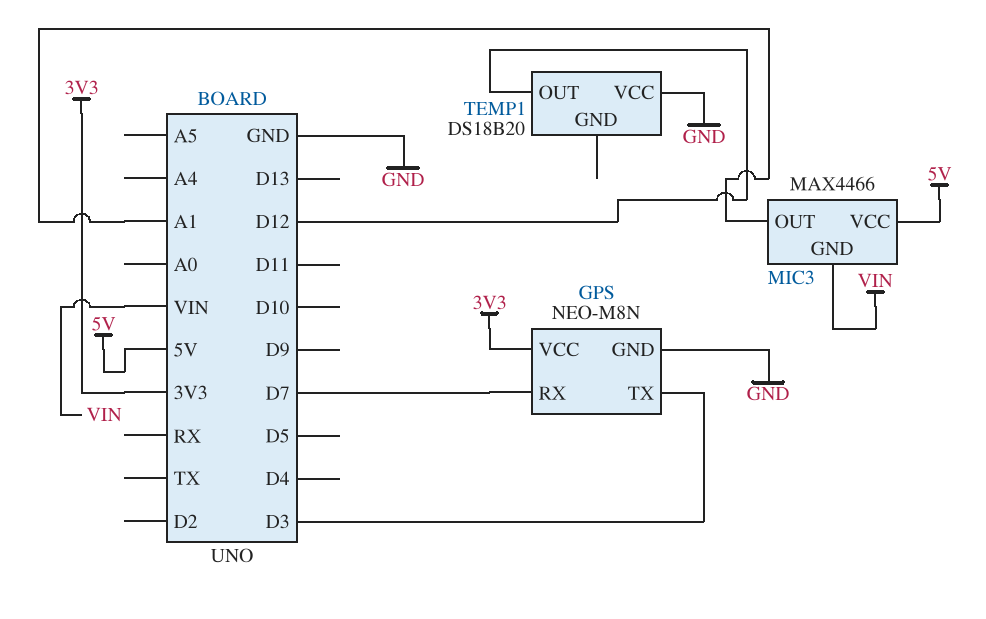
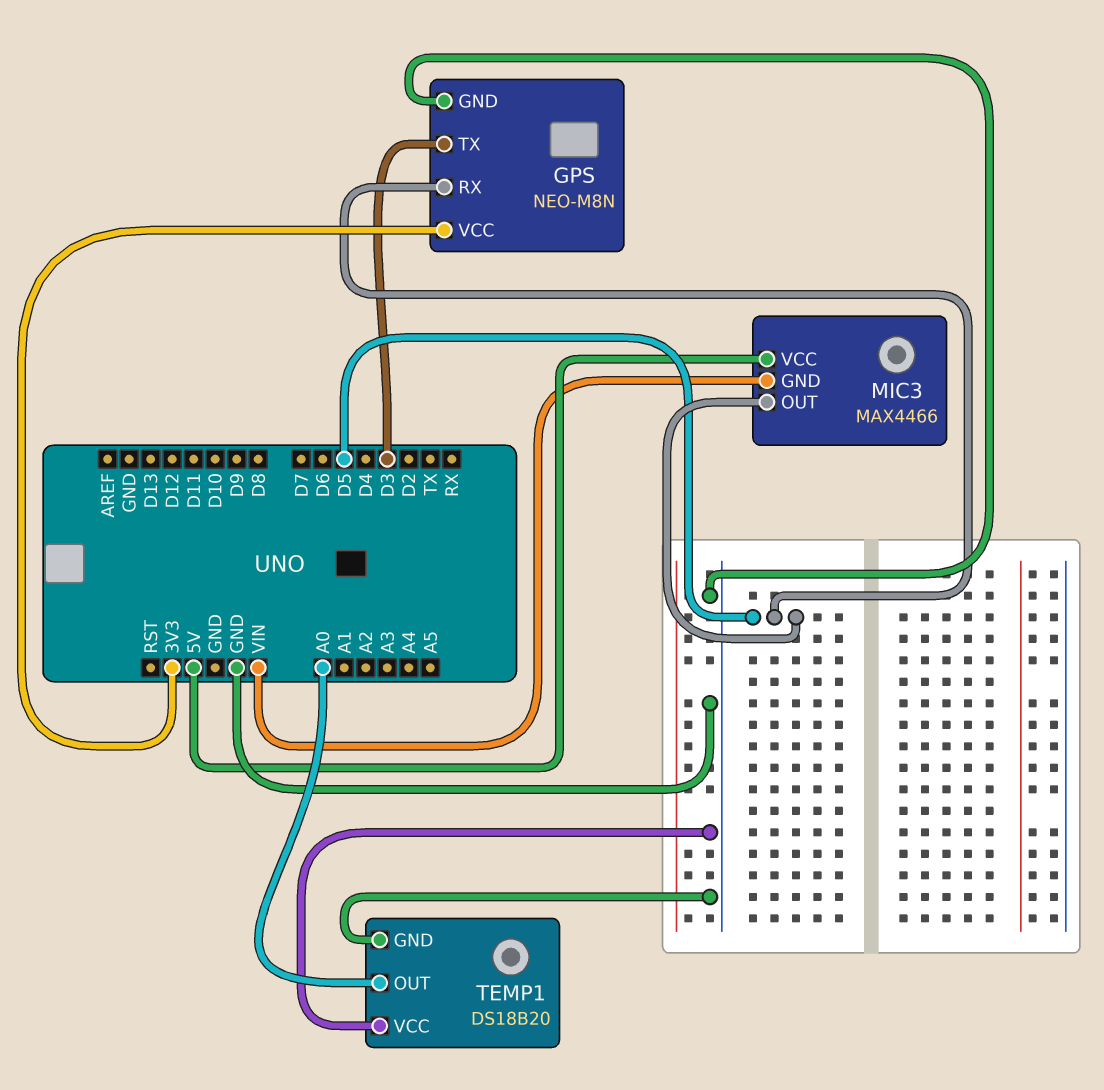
GPS pin RX: D7 -> D5
MIC3 pin OUT: A1 -> D5
TEMP1 pin GND: none -> GND
TEMP1 pin OUT: D12 -> A0

